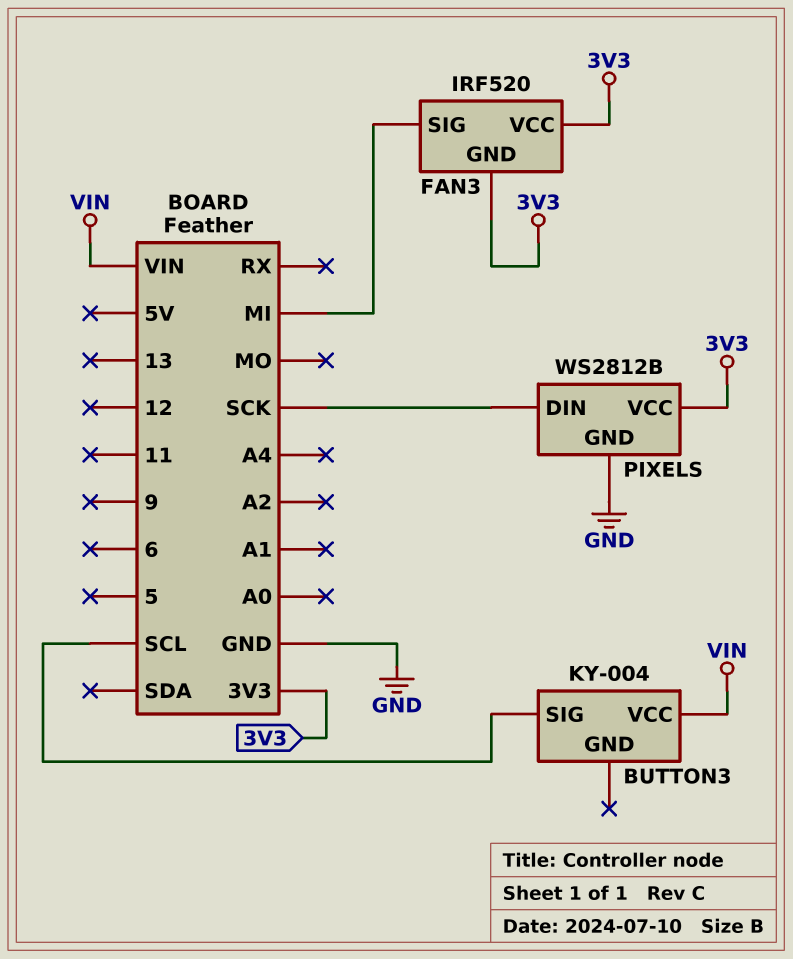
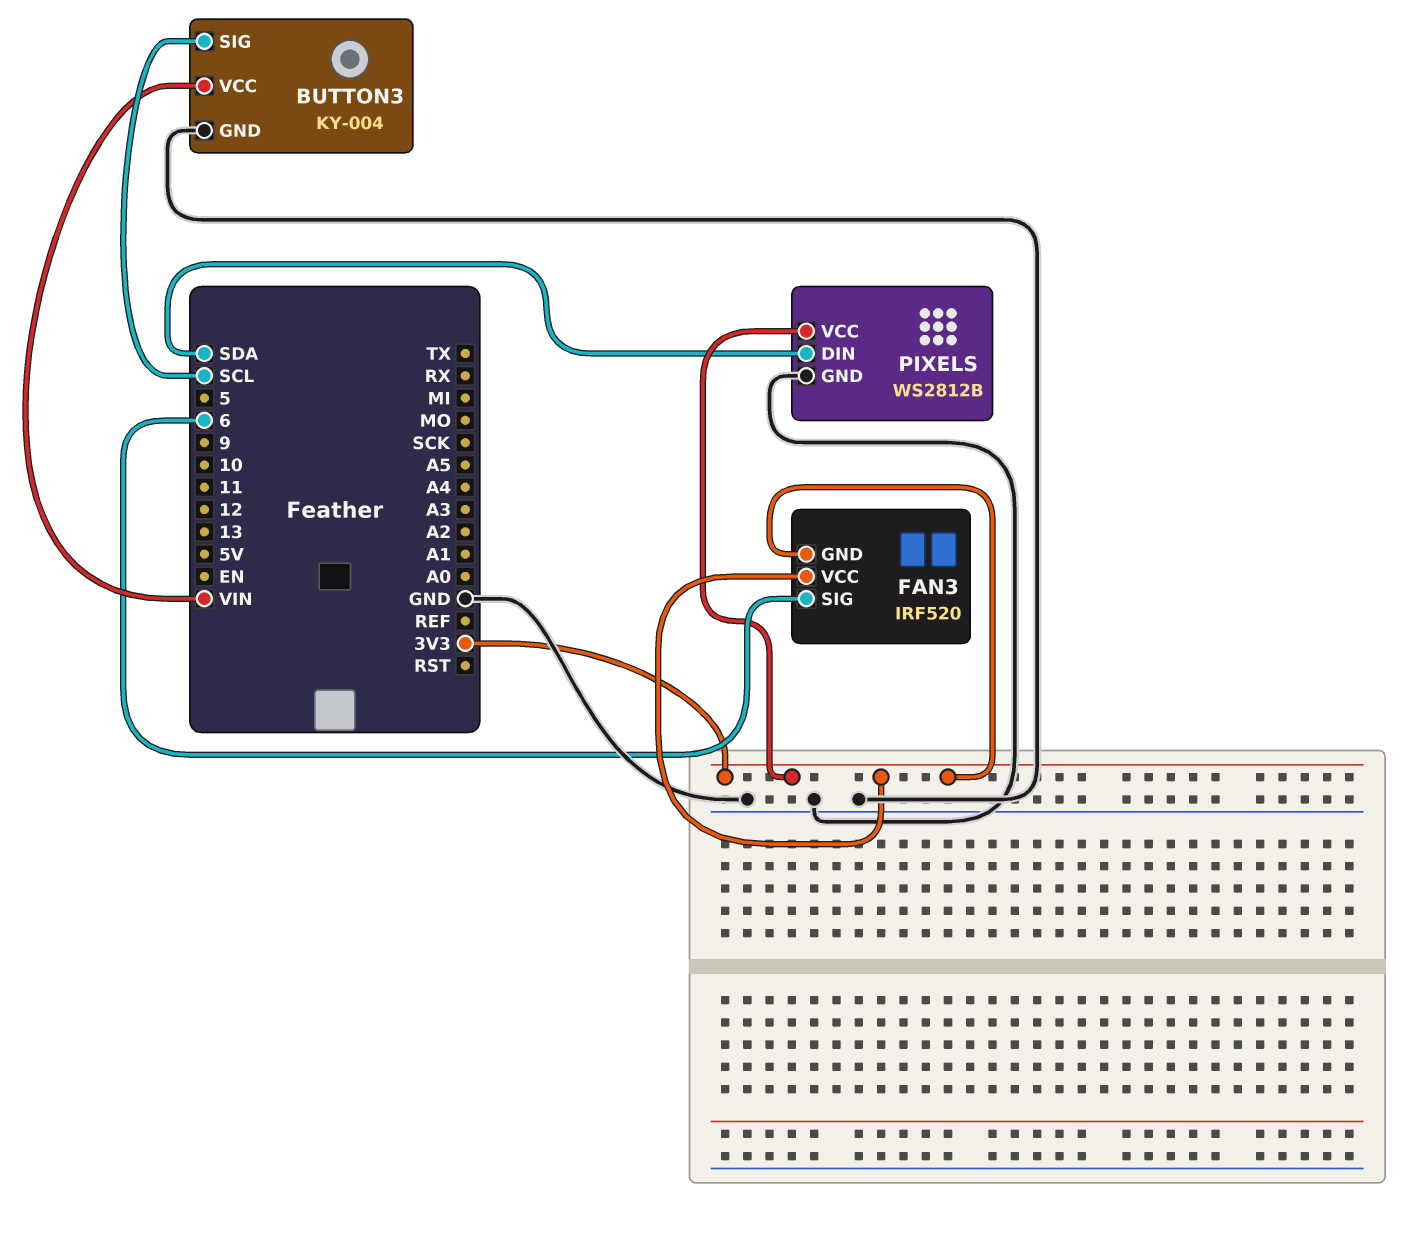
BUTTON3 pin GND: none -> GND
FAN3 pin SIG: MI -> 6
PIXELS pin DIN: SCK -> SDA

